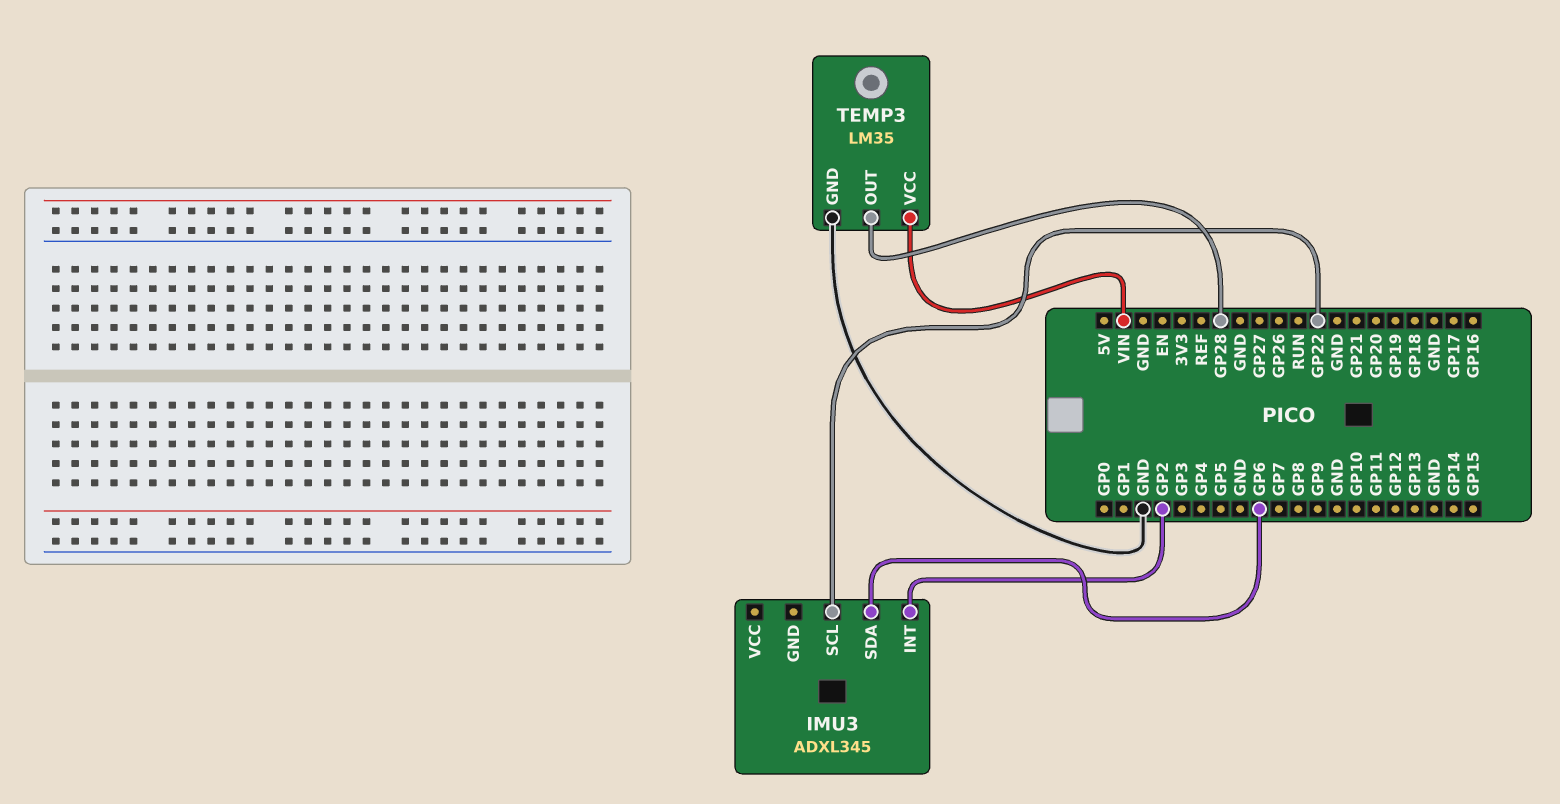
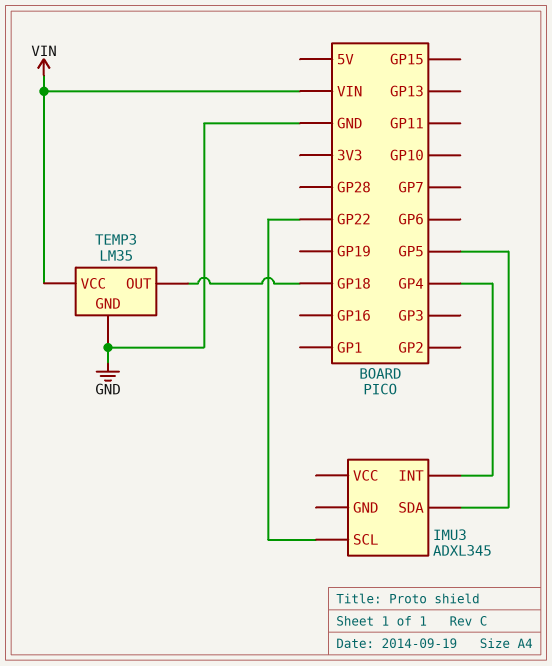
IMU3 pin INT: GP2 -> GP4
IMU3 pin SDA: GP6 -> GP5
TEMP3 pin OUT: GP28 -> GP18

